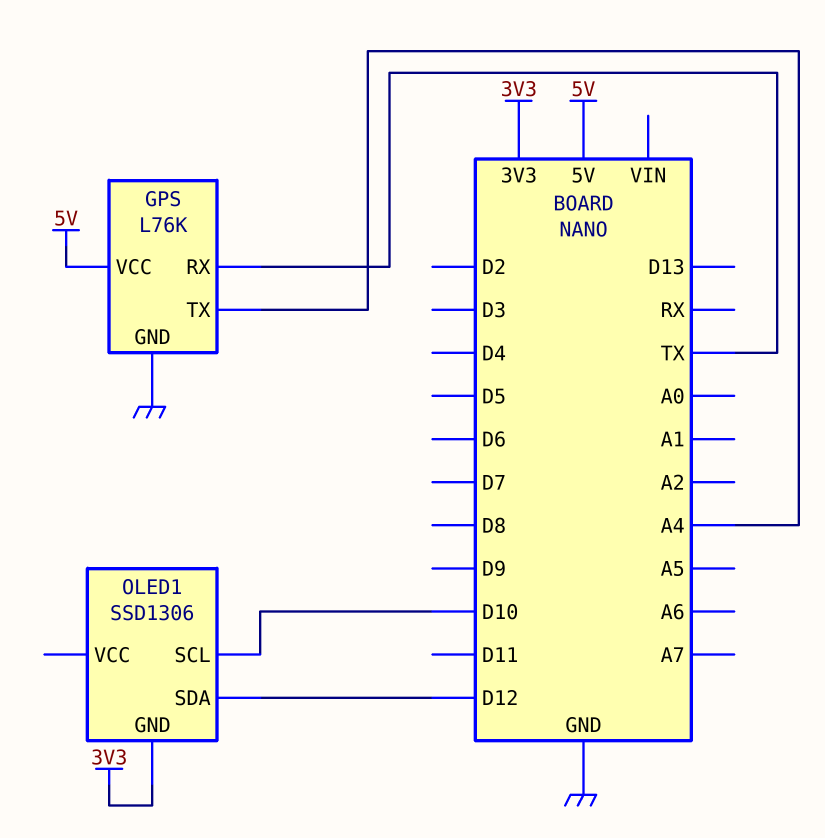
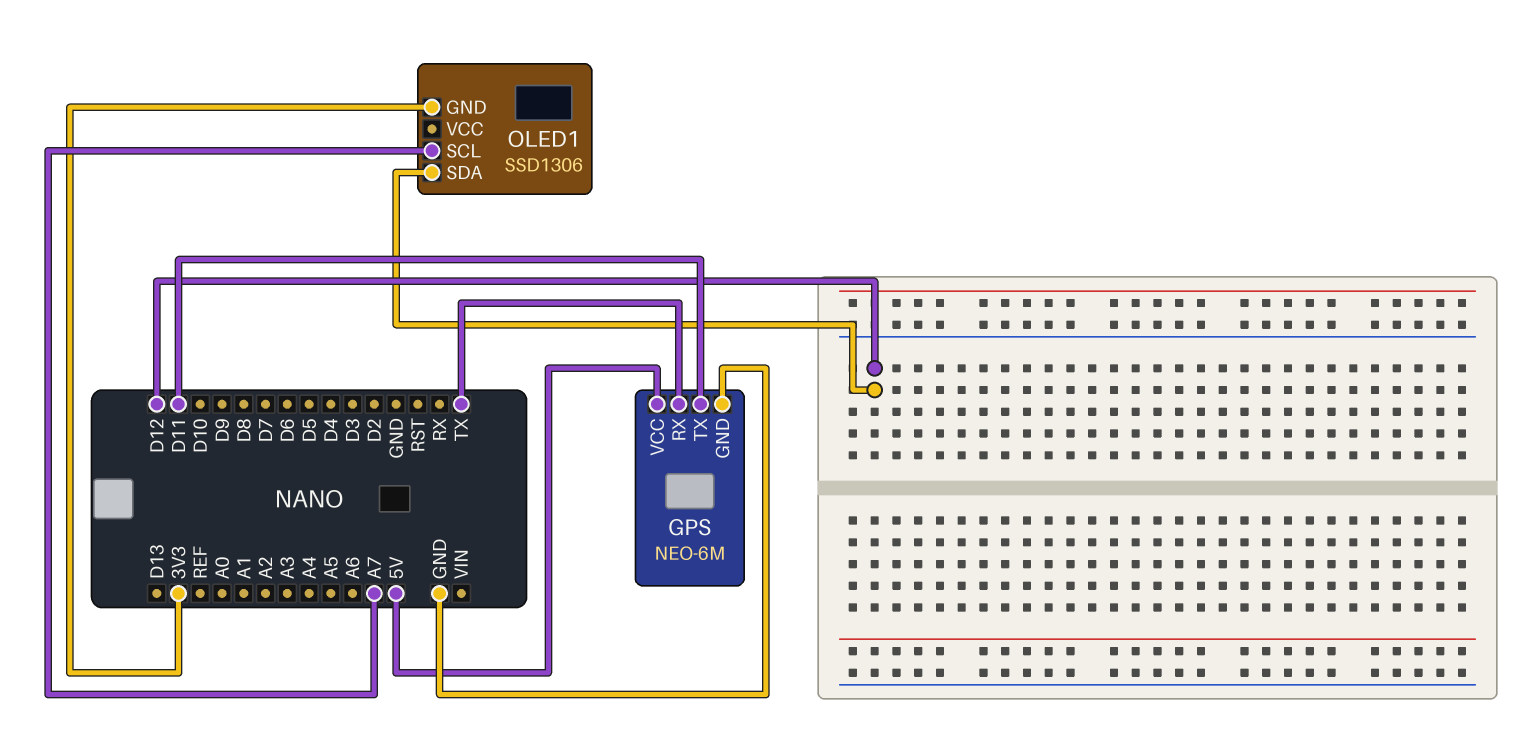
GPS: L76K -> NEO-6M
GPS pin TX: A4 -> D11
OLED1 pin SCL: D10 -> A7

